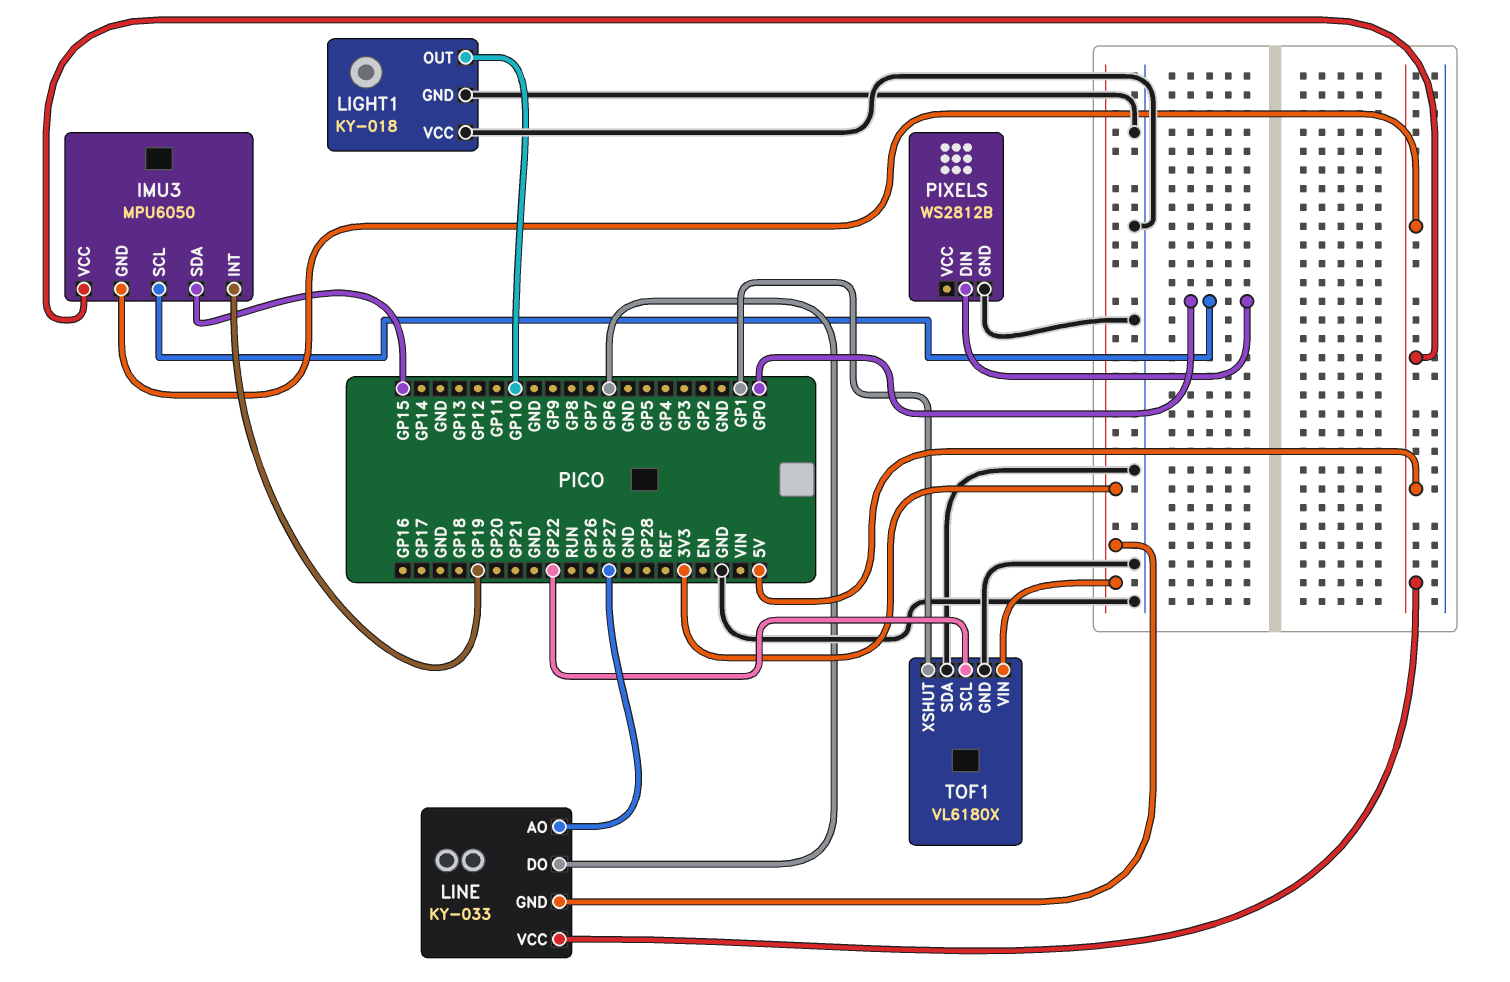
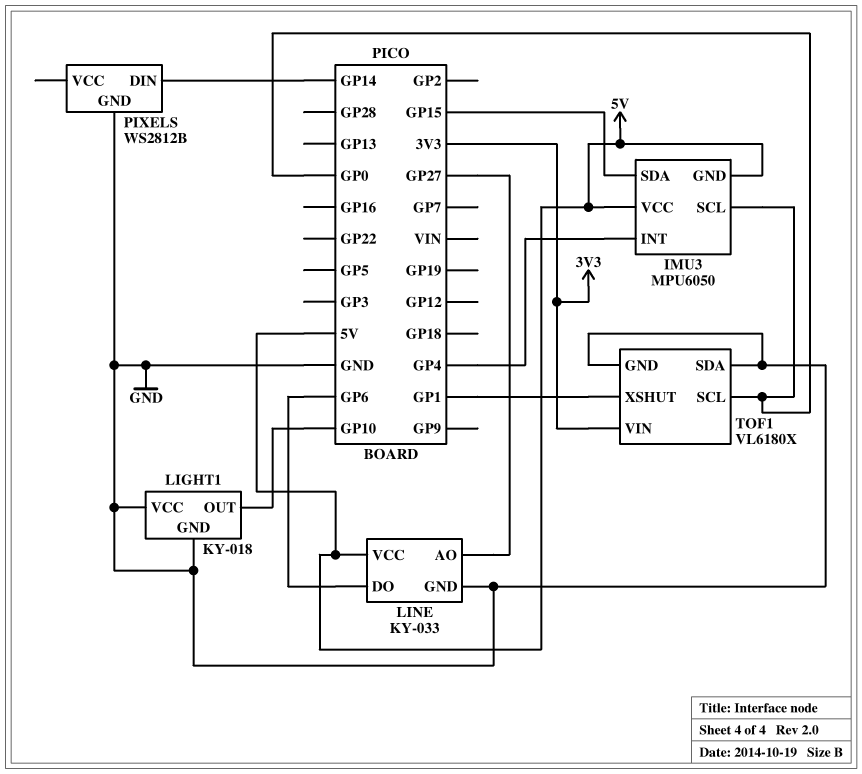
IMU3 pin INT: GP19 -> GP4
LINE pin GND: 3V3 -> GND
PIXELS pin DIN: GP0 -> GP14
TOF1 pin SCL: GP22 -> GP0

